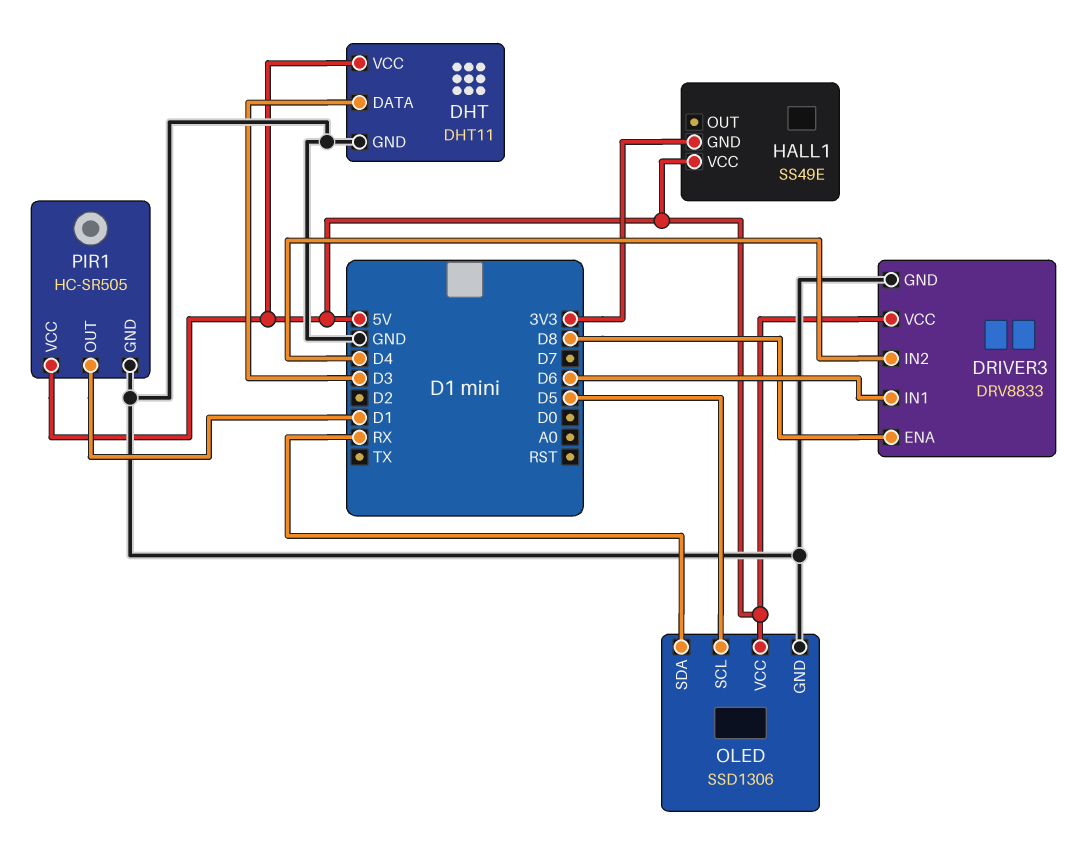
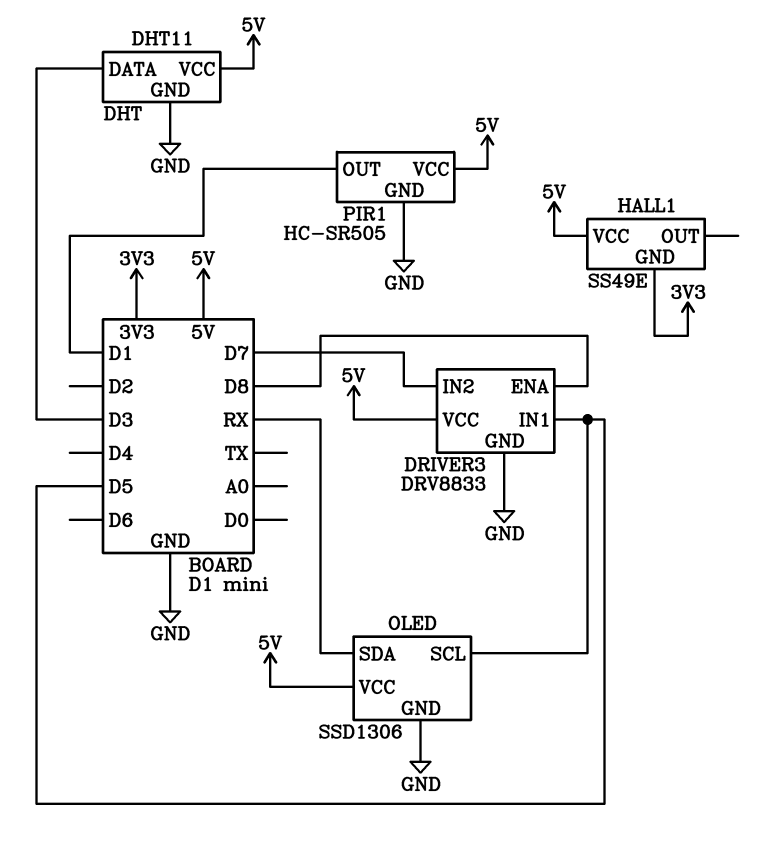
DRIVER3 pin IN1: D6 -> D5
DRIVER3 pin IN2: D4 -> D7

